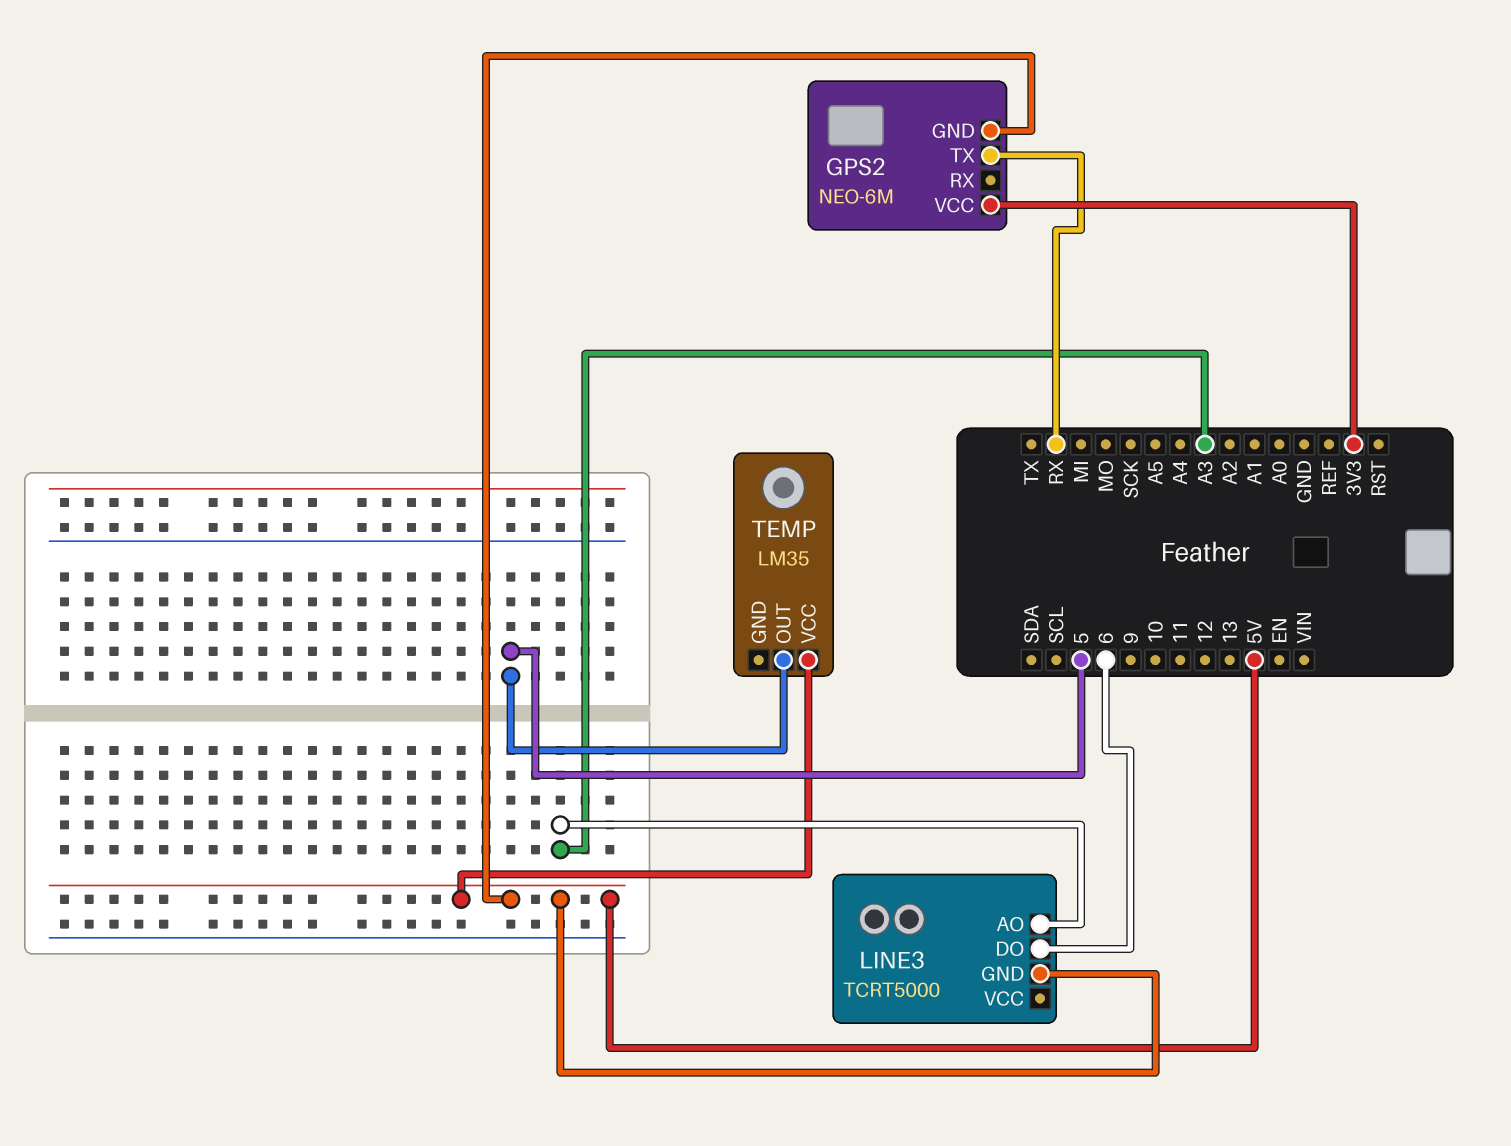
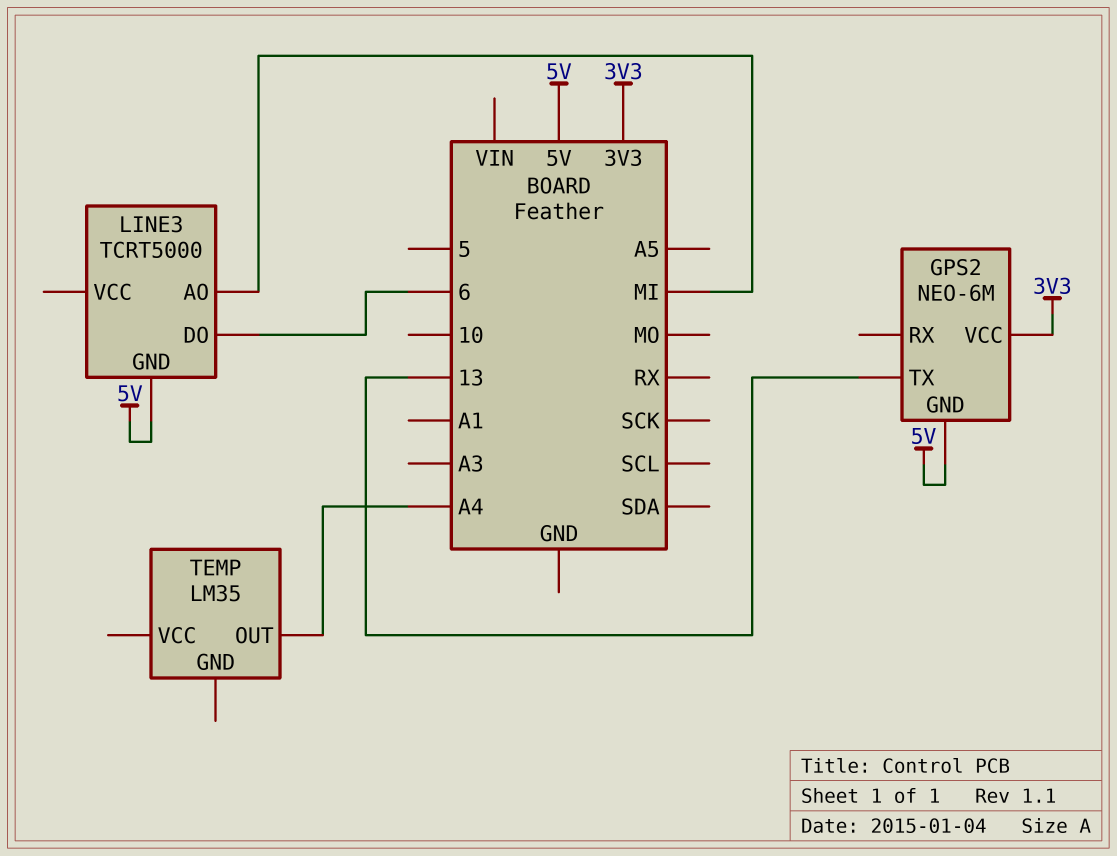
GPS2 pin TX: RX -> 13
LINE3 pin AO: A3 -> MI
TEMP pin OUT: 5 -> A4
TEMP pin VCC: 5V -> none

